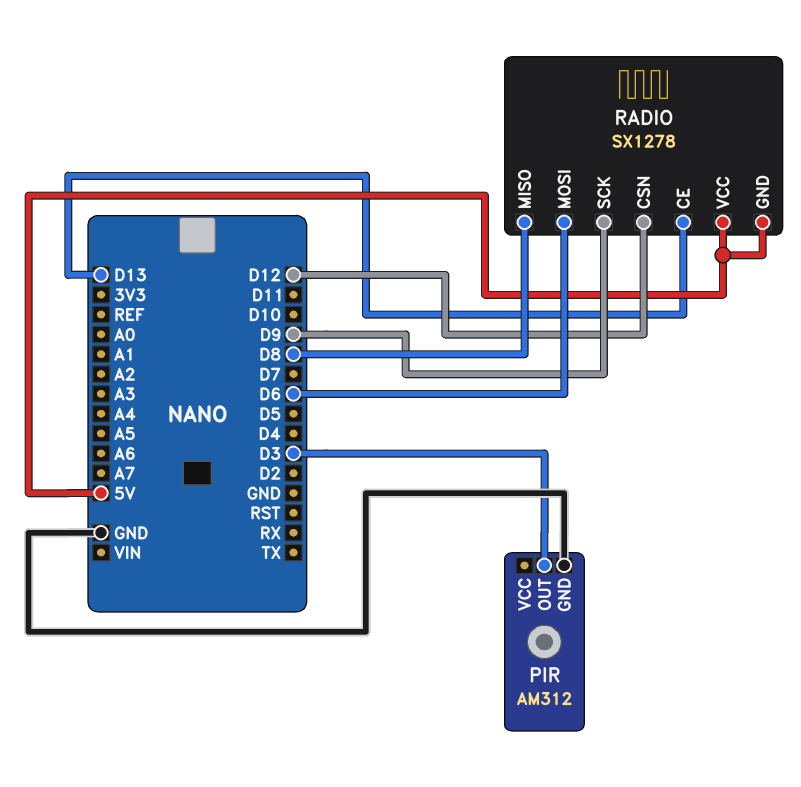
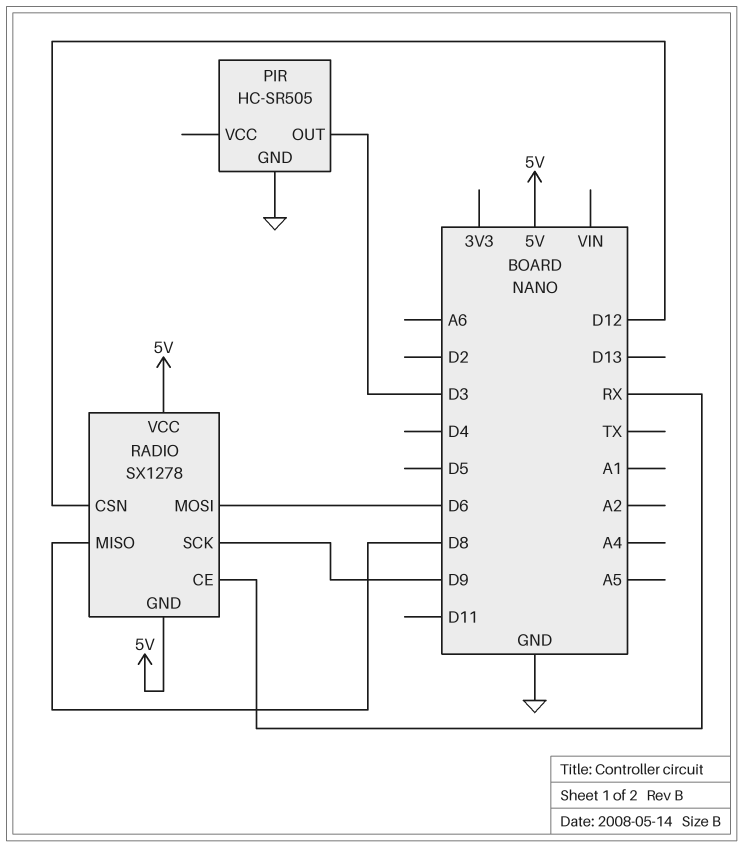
PIR: AM312 -> HC-SR505
RADIO pin CE: D13 -> RX

